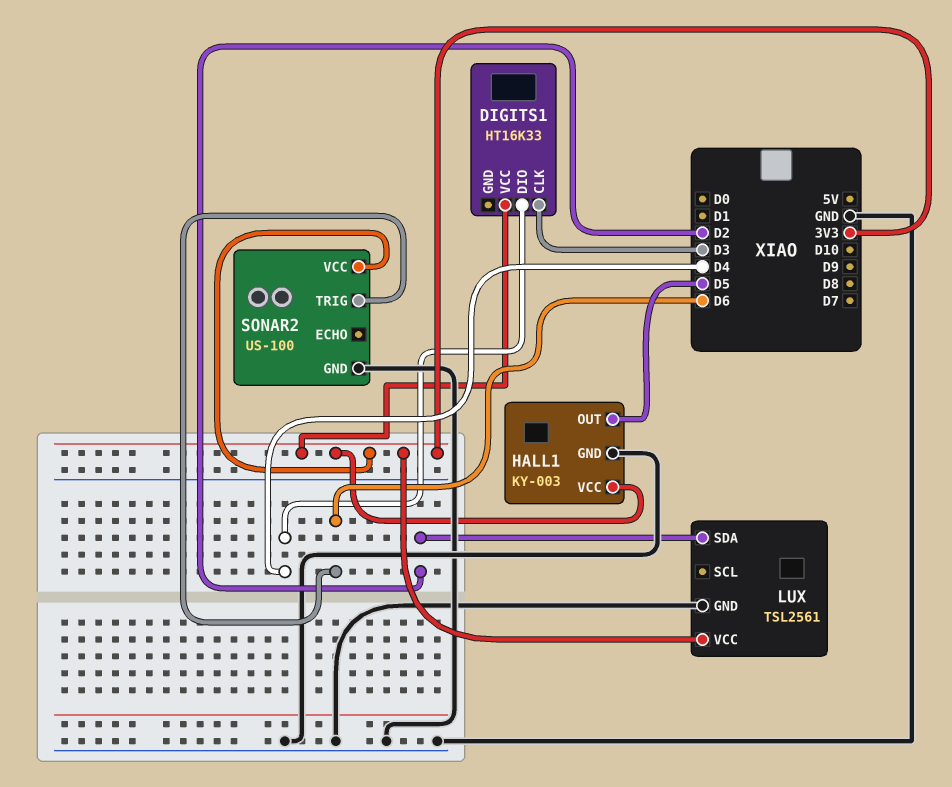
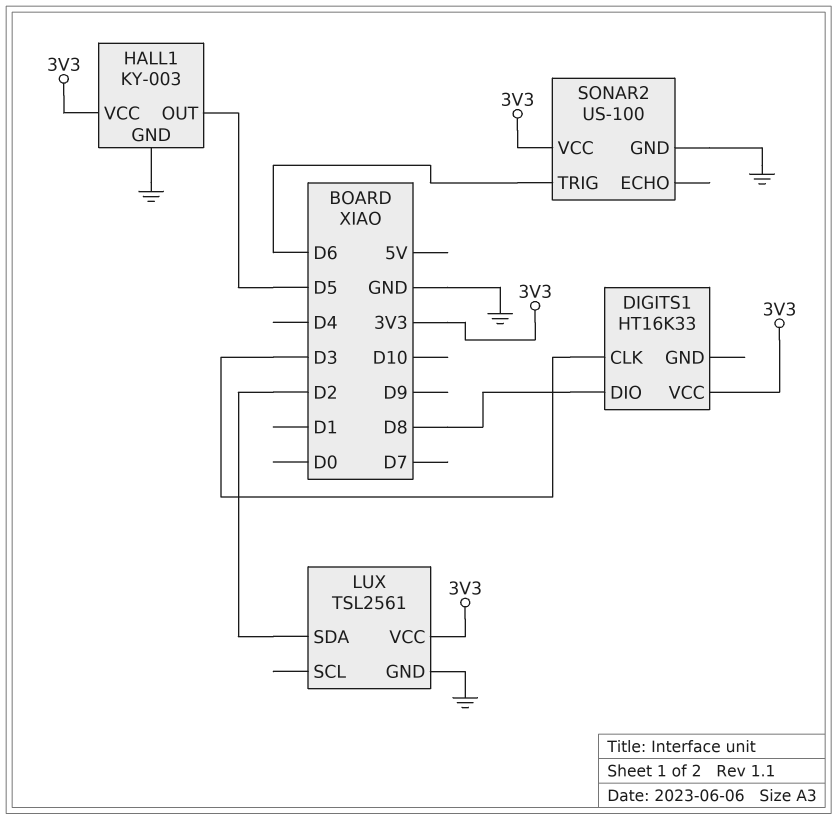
DIGITS1 pin DIO: D4 -> D8

